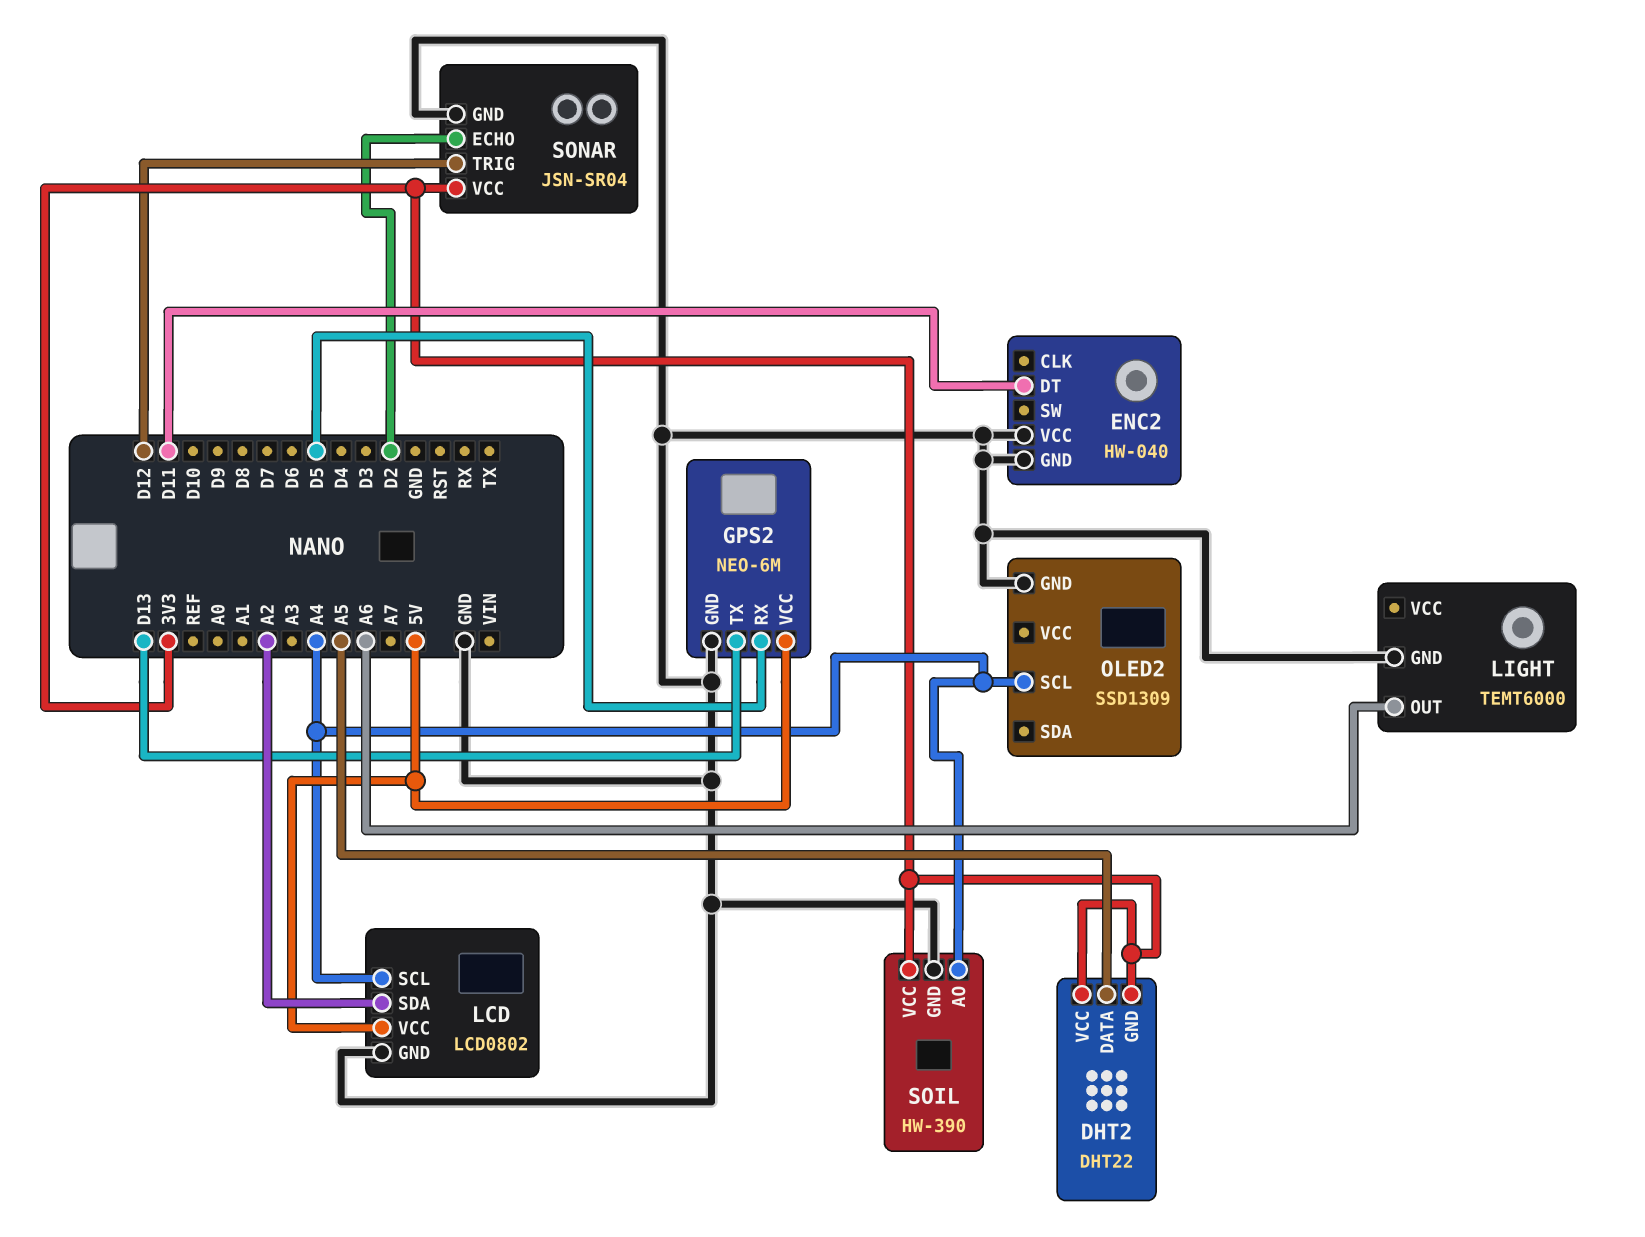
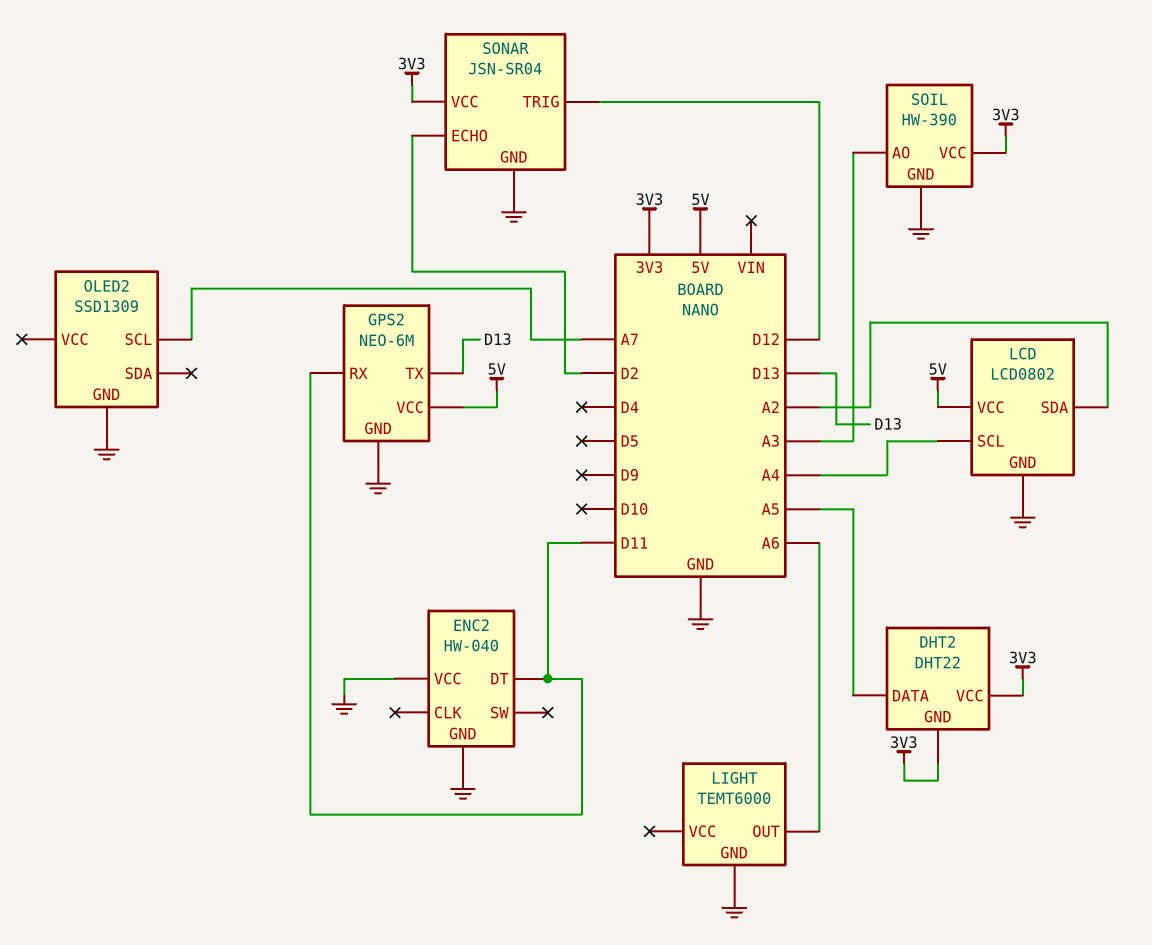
GPS2 pin RX: D5 -> D11
OLED2 pin SCL: A4 -> A7
SOIL pin AO: A4 -> A3

